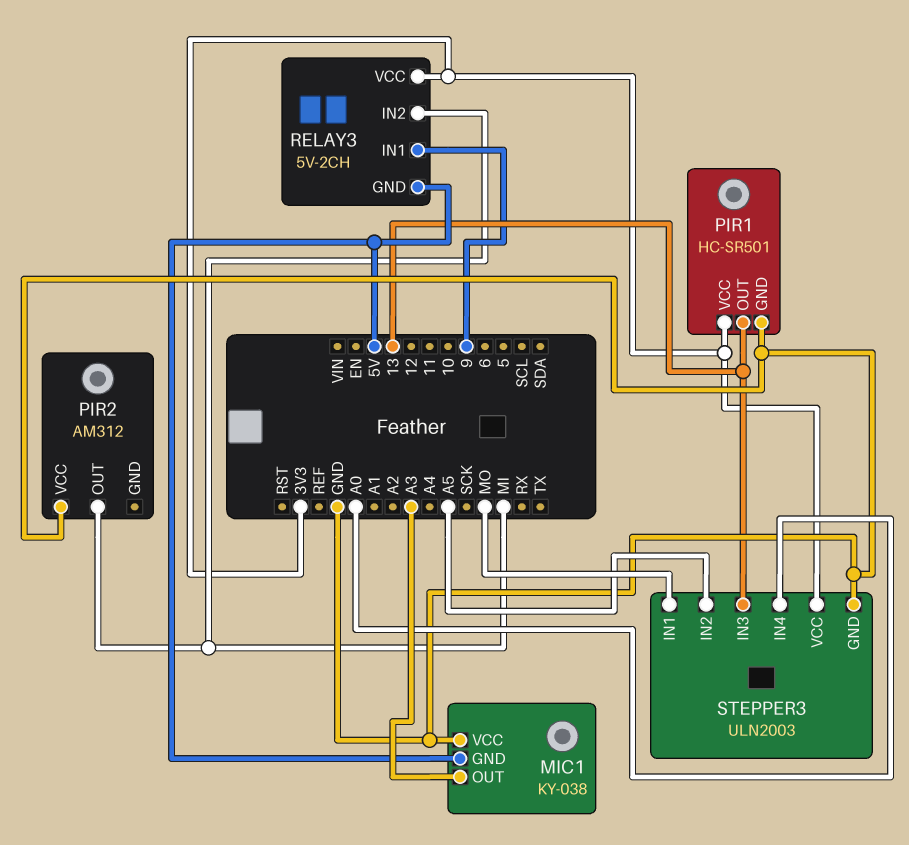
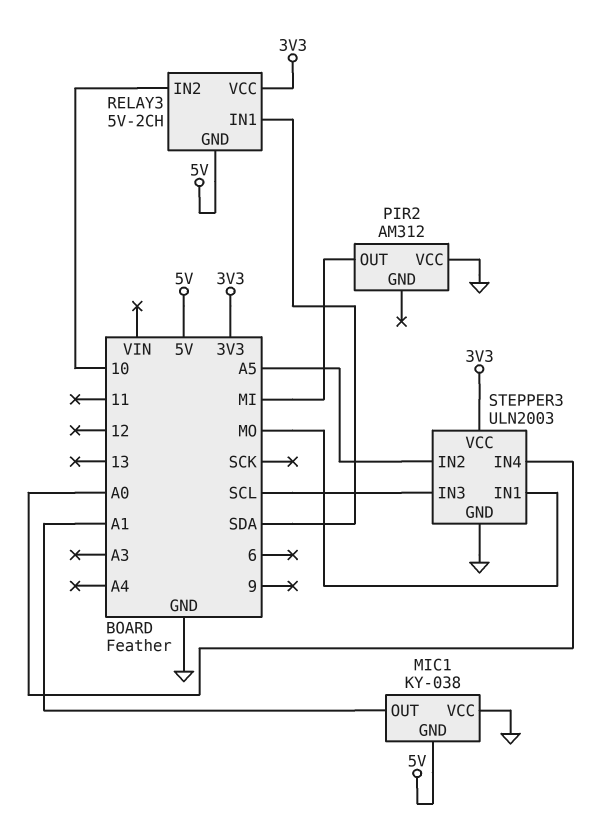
MIC1 pin OUT: A3 -> A1
PIR1: HC-SR501 -> none
PIR1 pin GND: GND -> none
PIR1 pin OUT: 13 -> none
PIR1 pin VCC: 3V3 -> none
RELAY3 pin IN1: 9 -> SDA
RELAY3 pin IN2: MI -> 10
STEPPER3 pin IN3: 13 -> SCL

